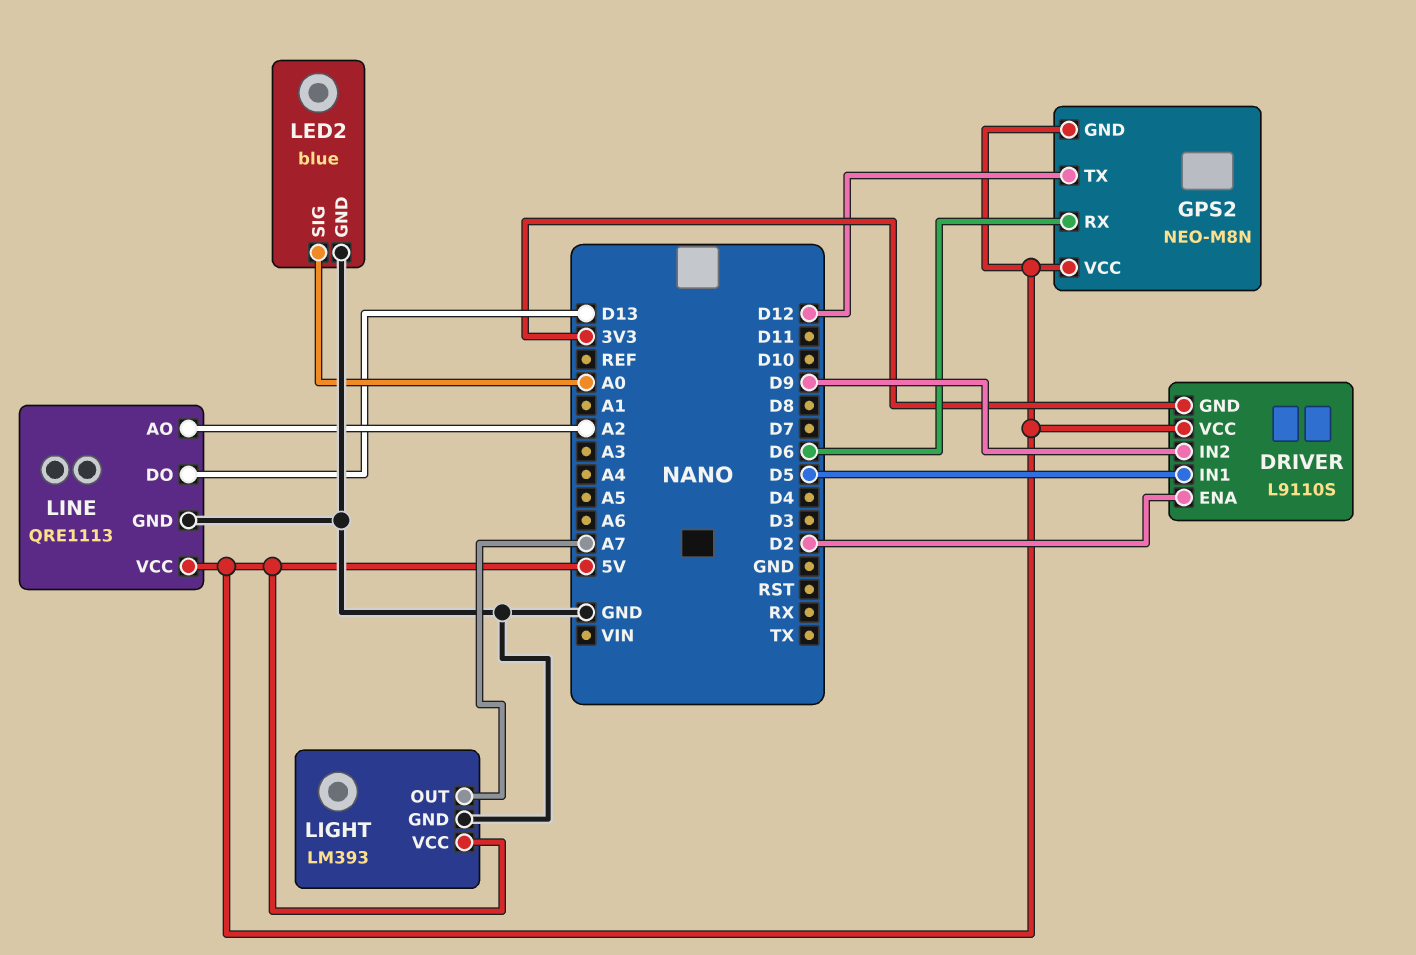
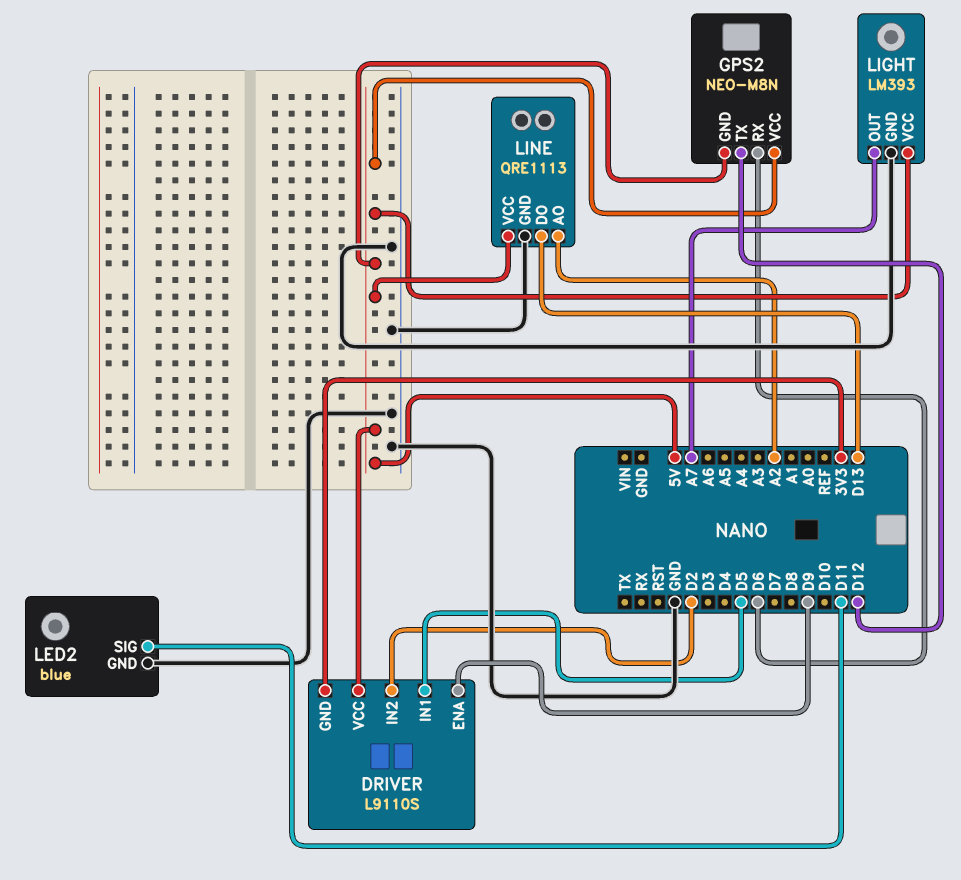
DRIVER pin ENA: D2 -> D9
DRIVER pin IN2: D9 -> D2
LED2 pin SIG: A0 -> D11

